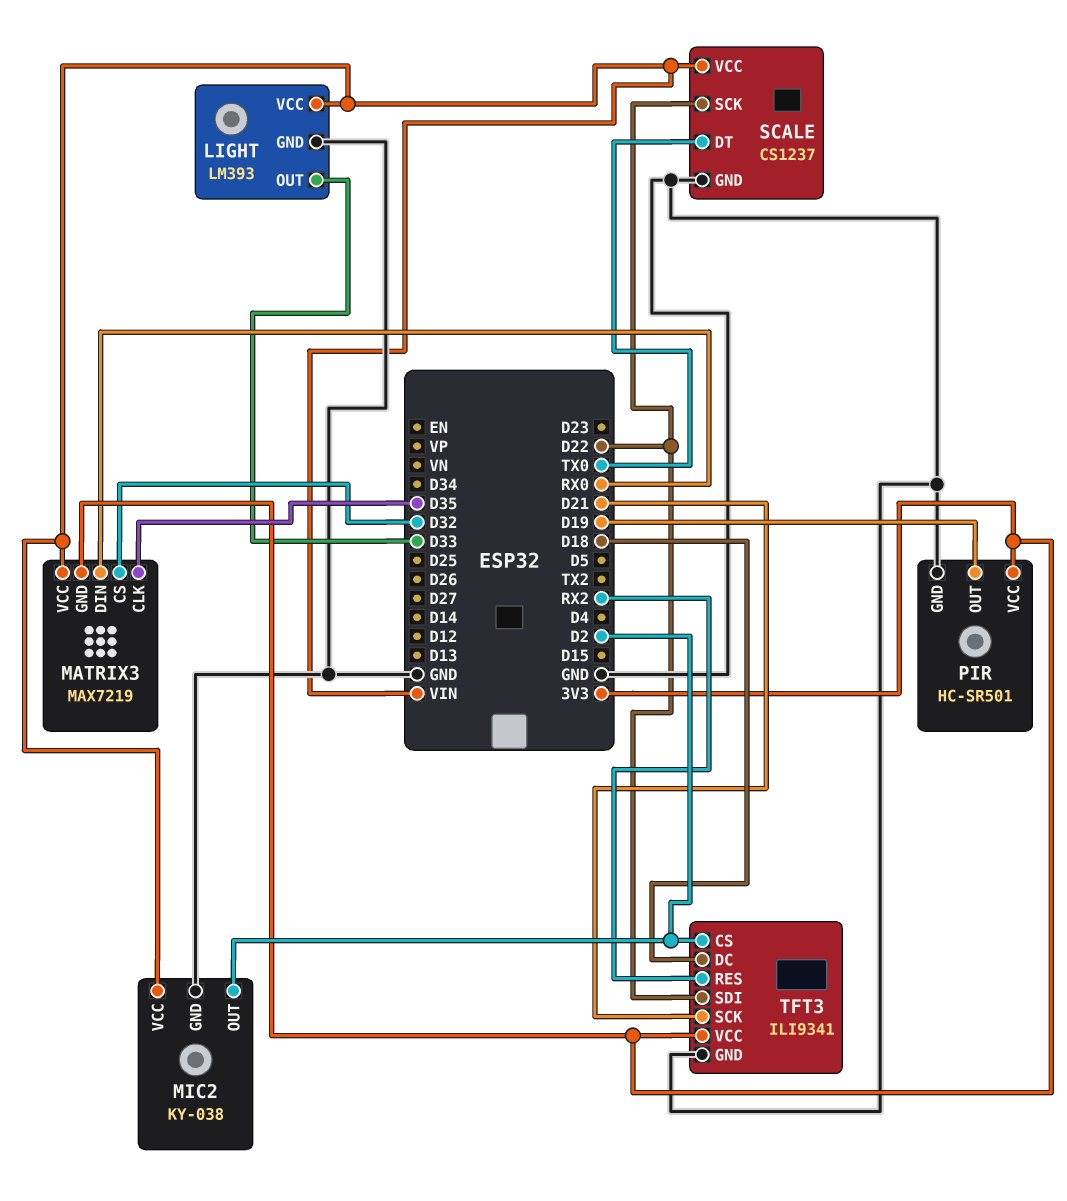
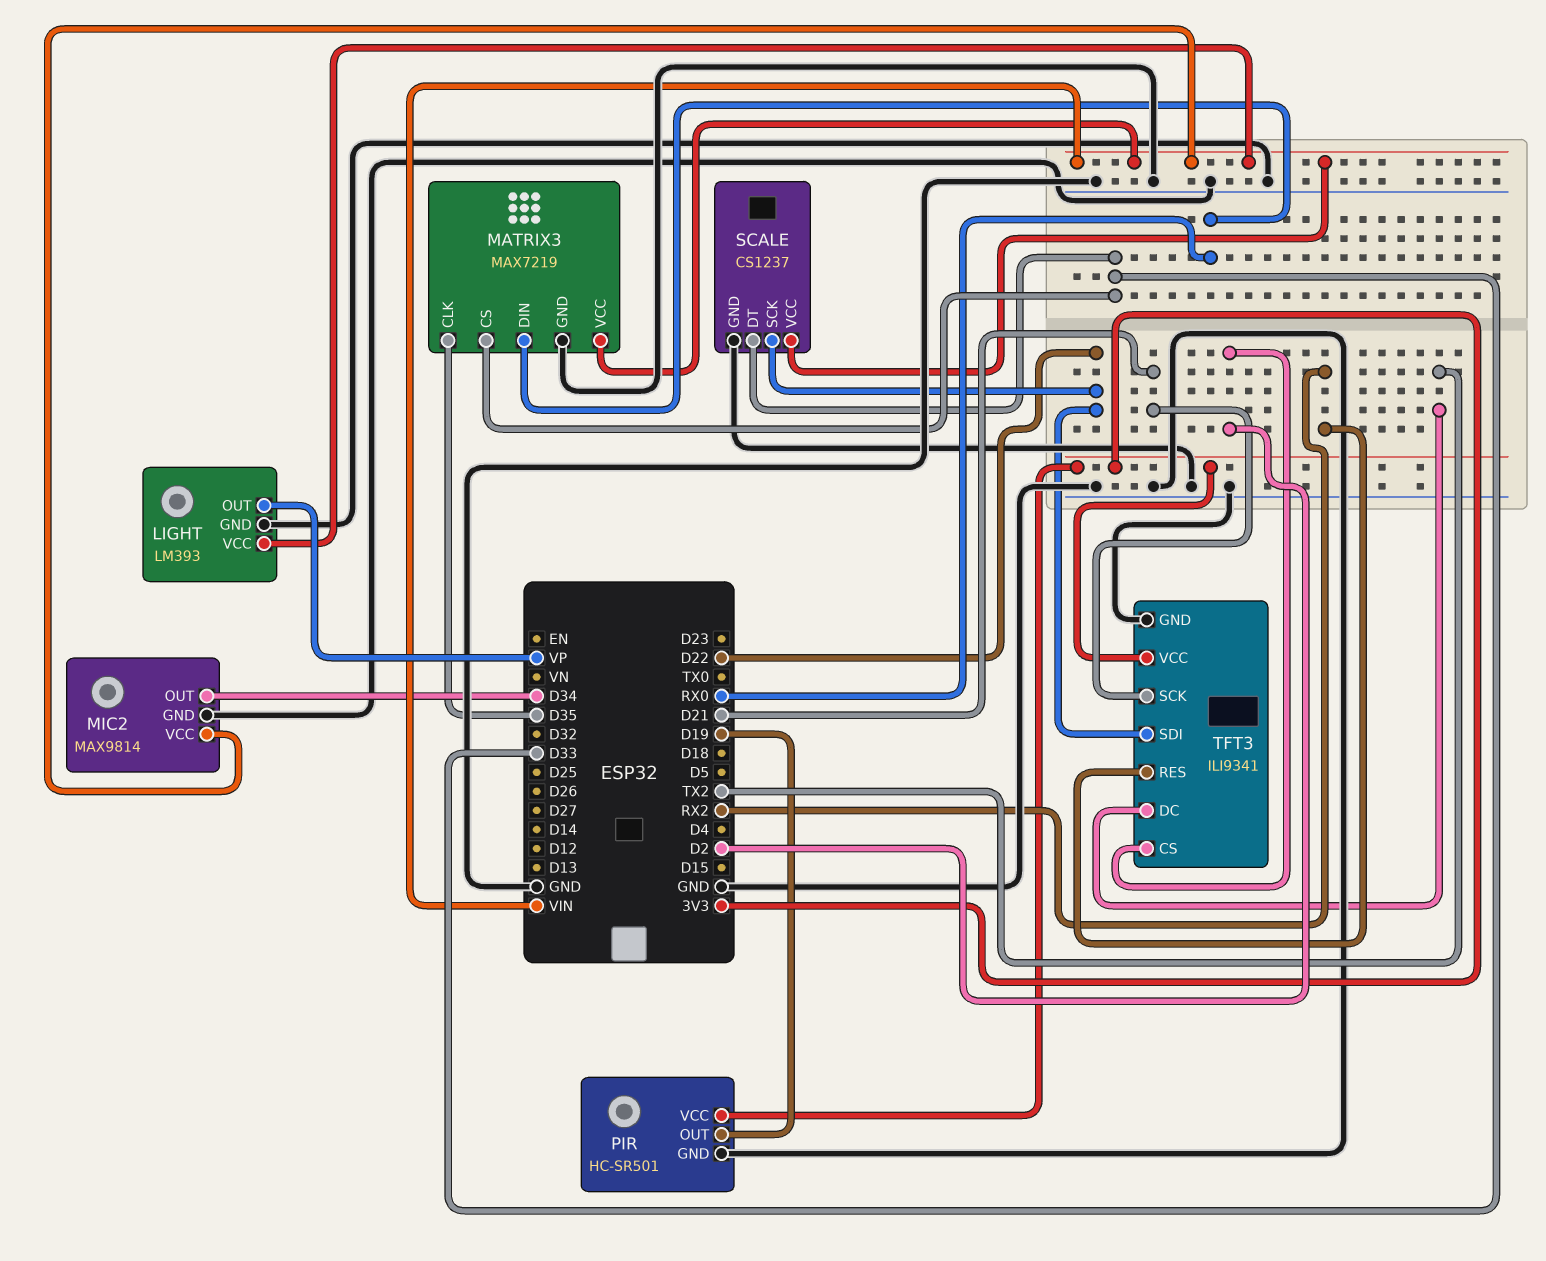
LIGHT pin OUT: D33 -> VP
MATRIX3 pin CS: D32 -> D33
MATRIX3 pin GND: 3V3 -> GND
MIC2: KY-038 -> MAX9814
MIC2 pin OUT: D2 -> D34
SCALE pin DT: TX0 -> D33
TFT3 pin DC: D18 -> TX2

